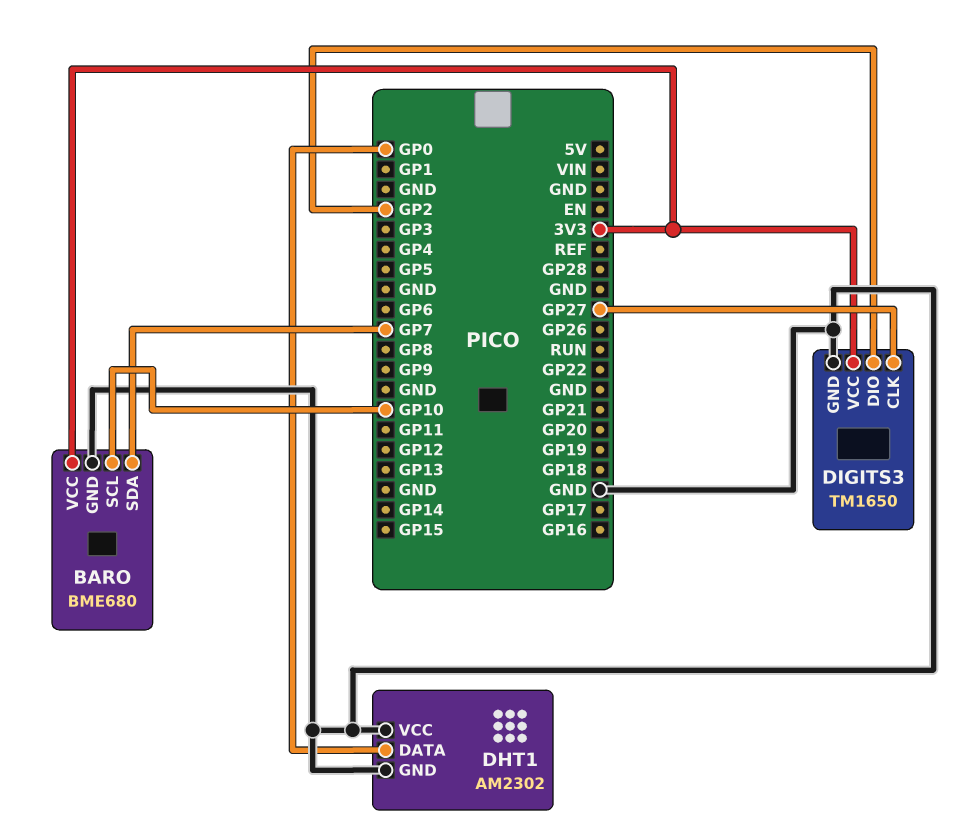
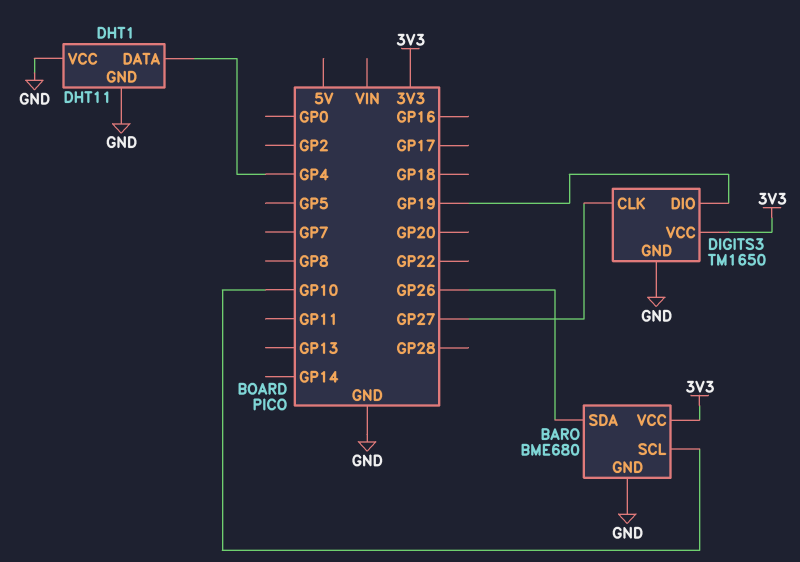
BARO pin SDA: GP7 -> GP26
DHT1: AM2302 -> DHT11
DHT1 pin DATA: GP0 -> GP4
DIGITS3 pin DIO: GP2 -> GP19

